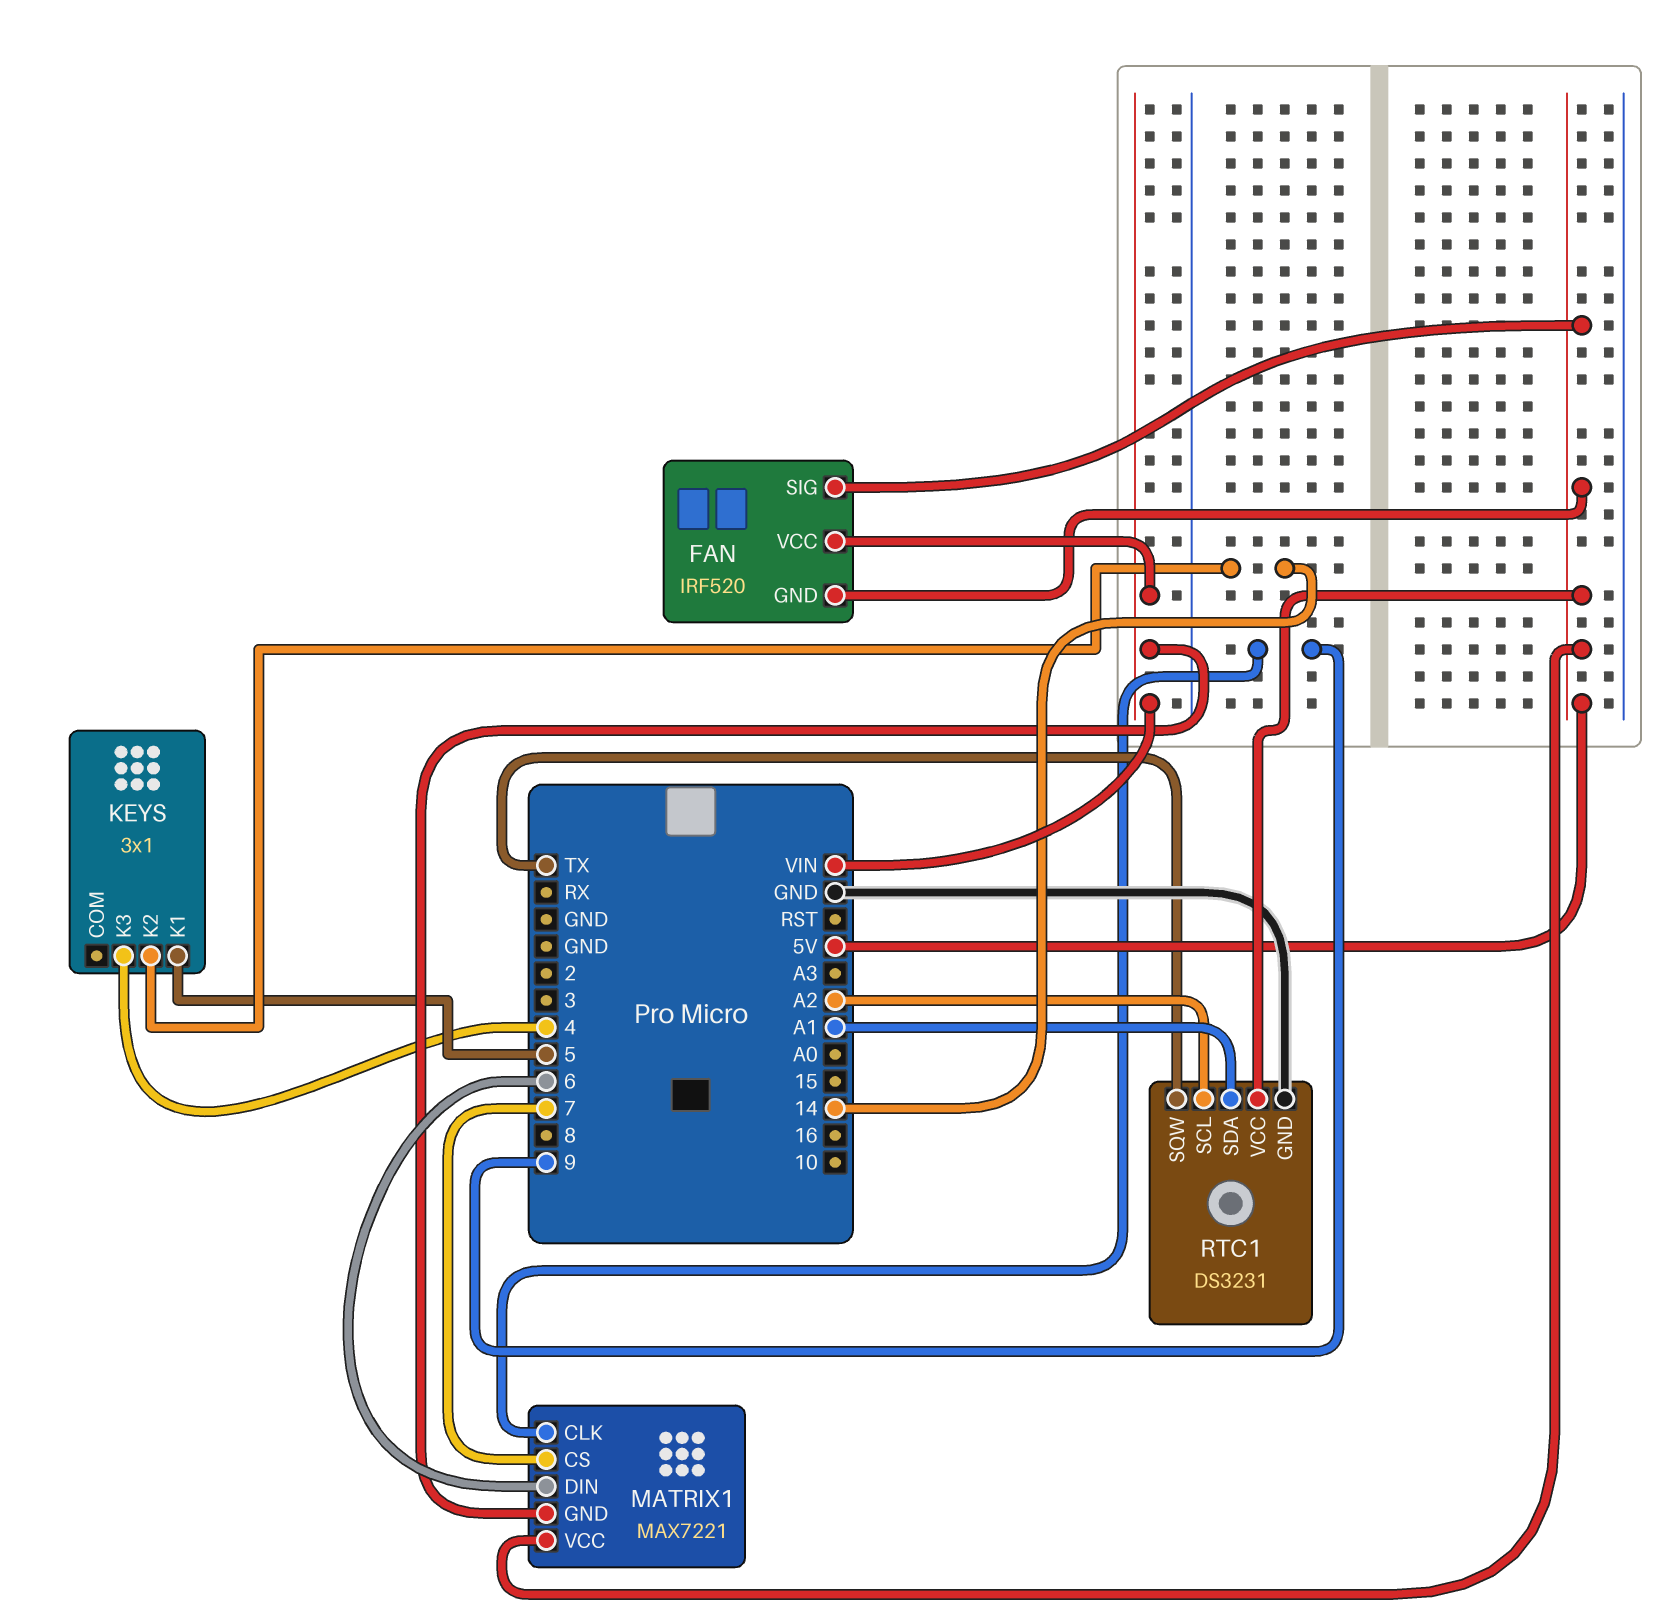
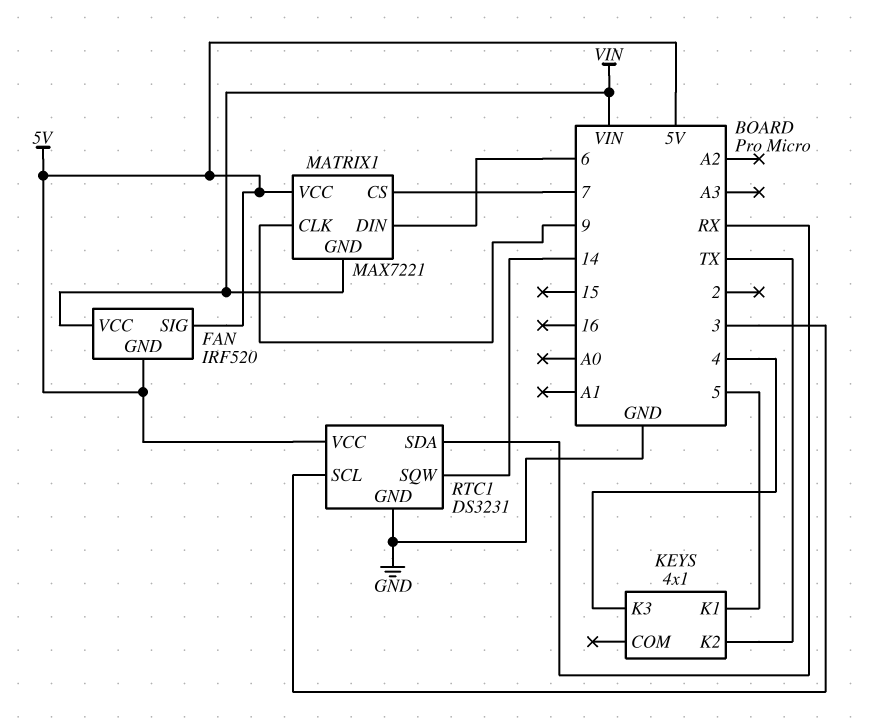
KEYS: 3x1 -> 4x1
KEYS pin K2: 14 -> TX
RTC1 pin SCL: A2 -> 3
RTC1 pin SDA: A1 -> RX
RTC1 pin SQW: TX -> 14

